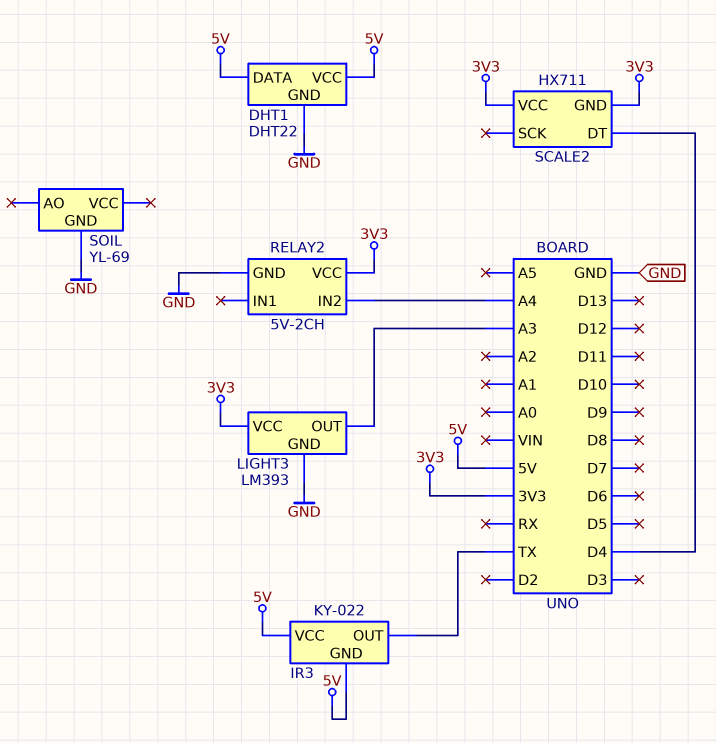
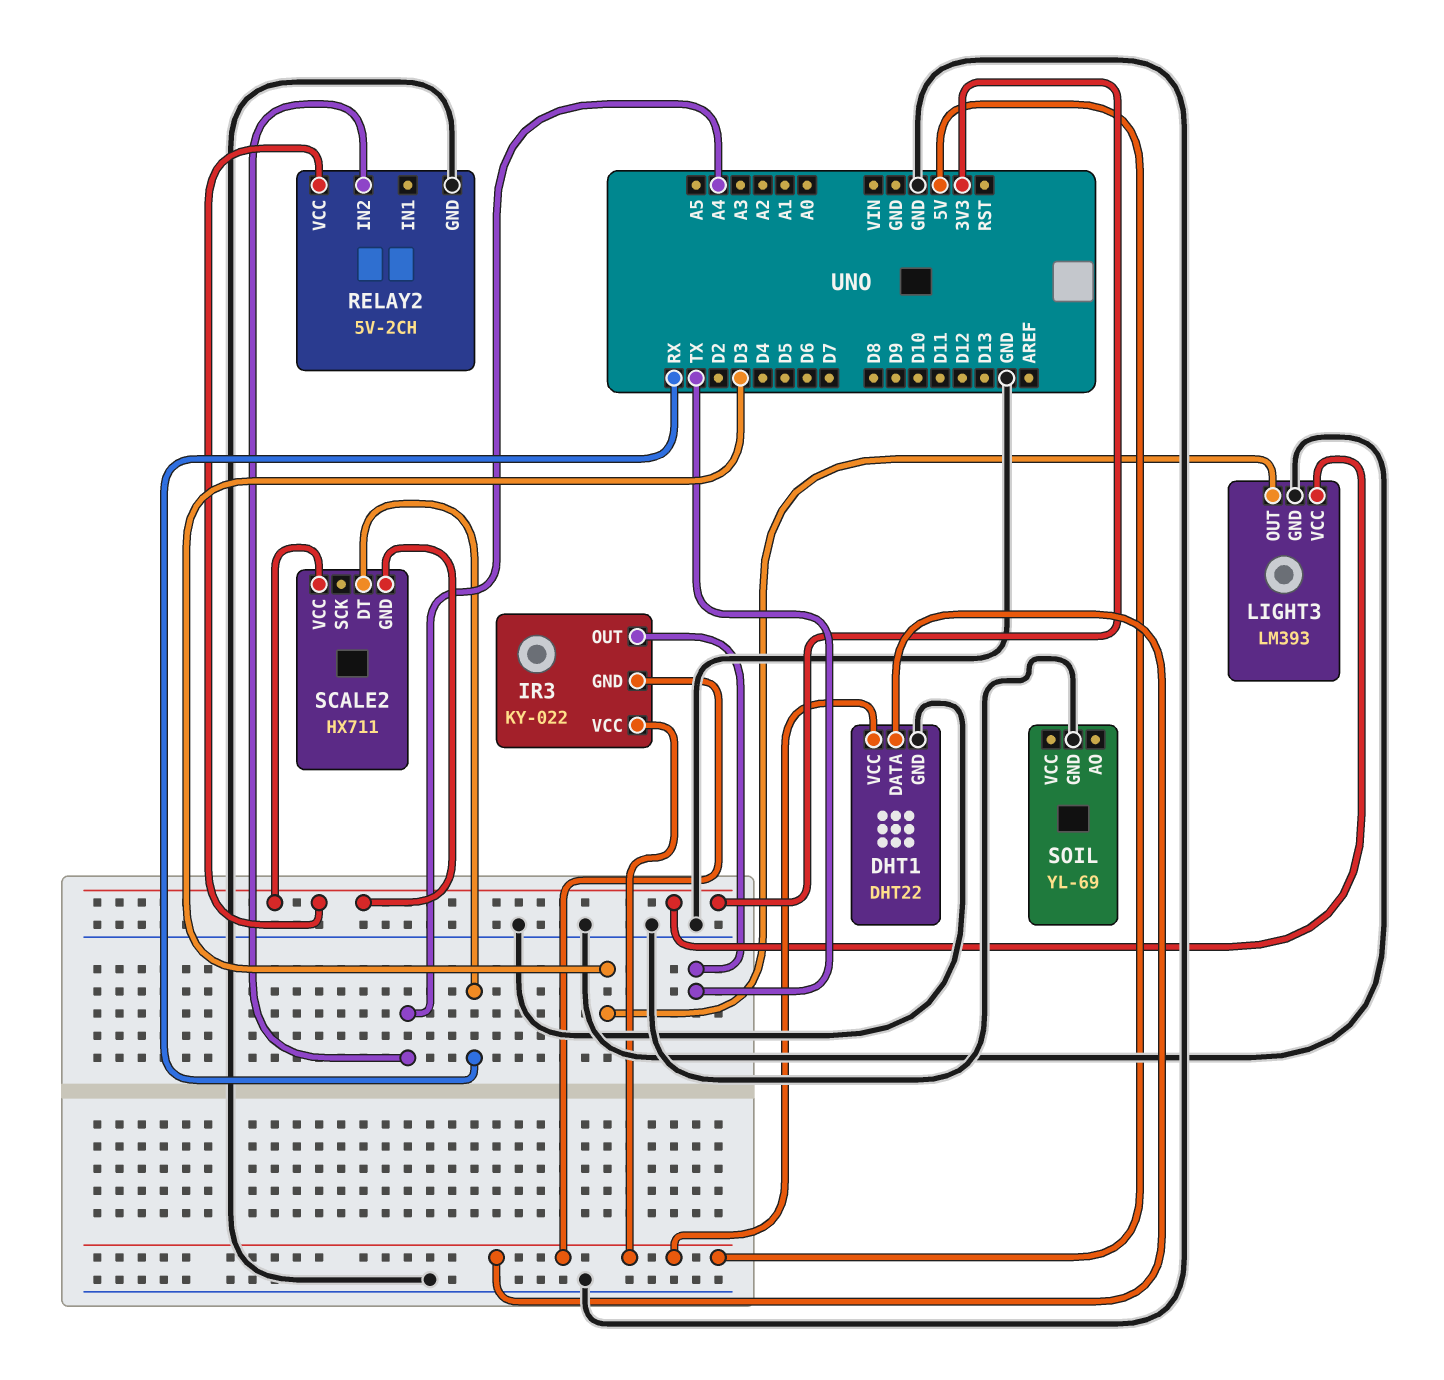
LIGHT3 pin OUT: A3 -> D3
SCALE2 pin DT: D4 -> RX

